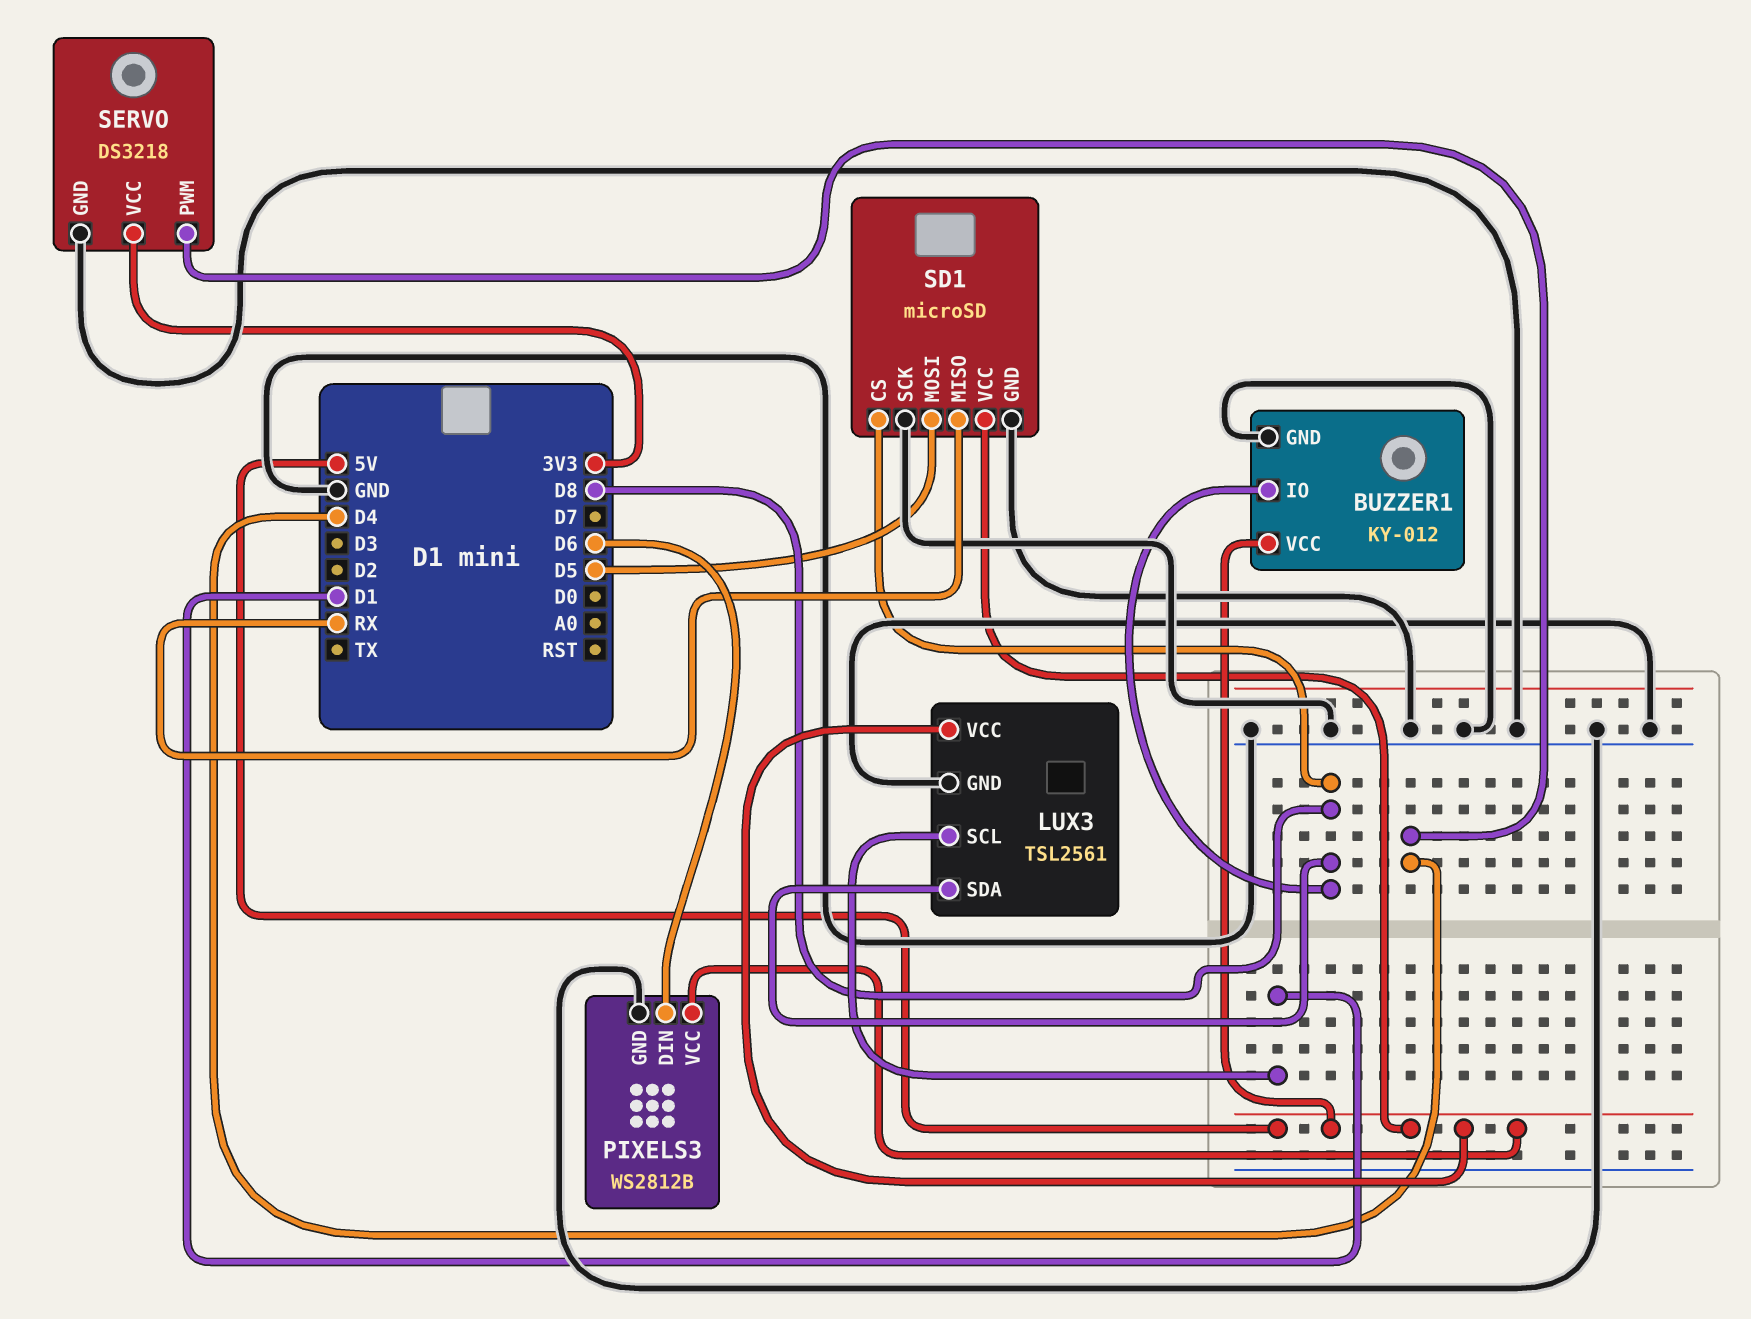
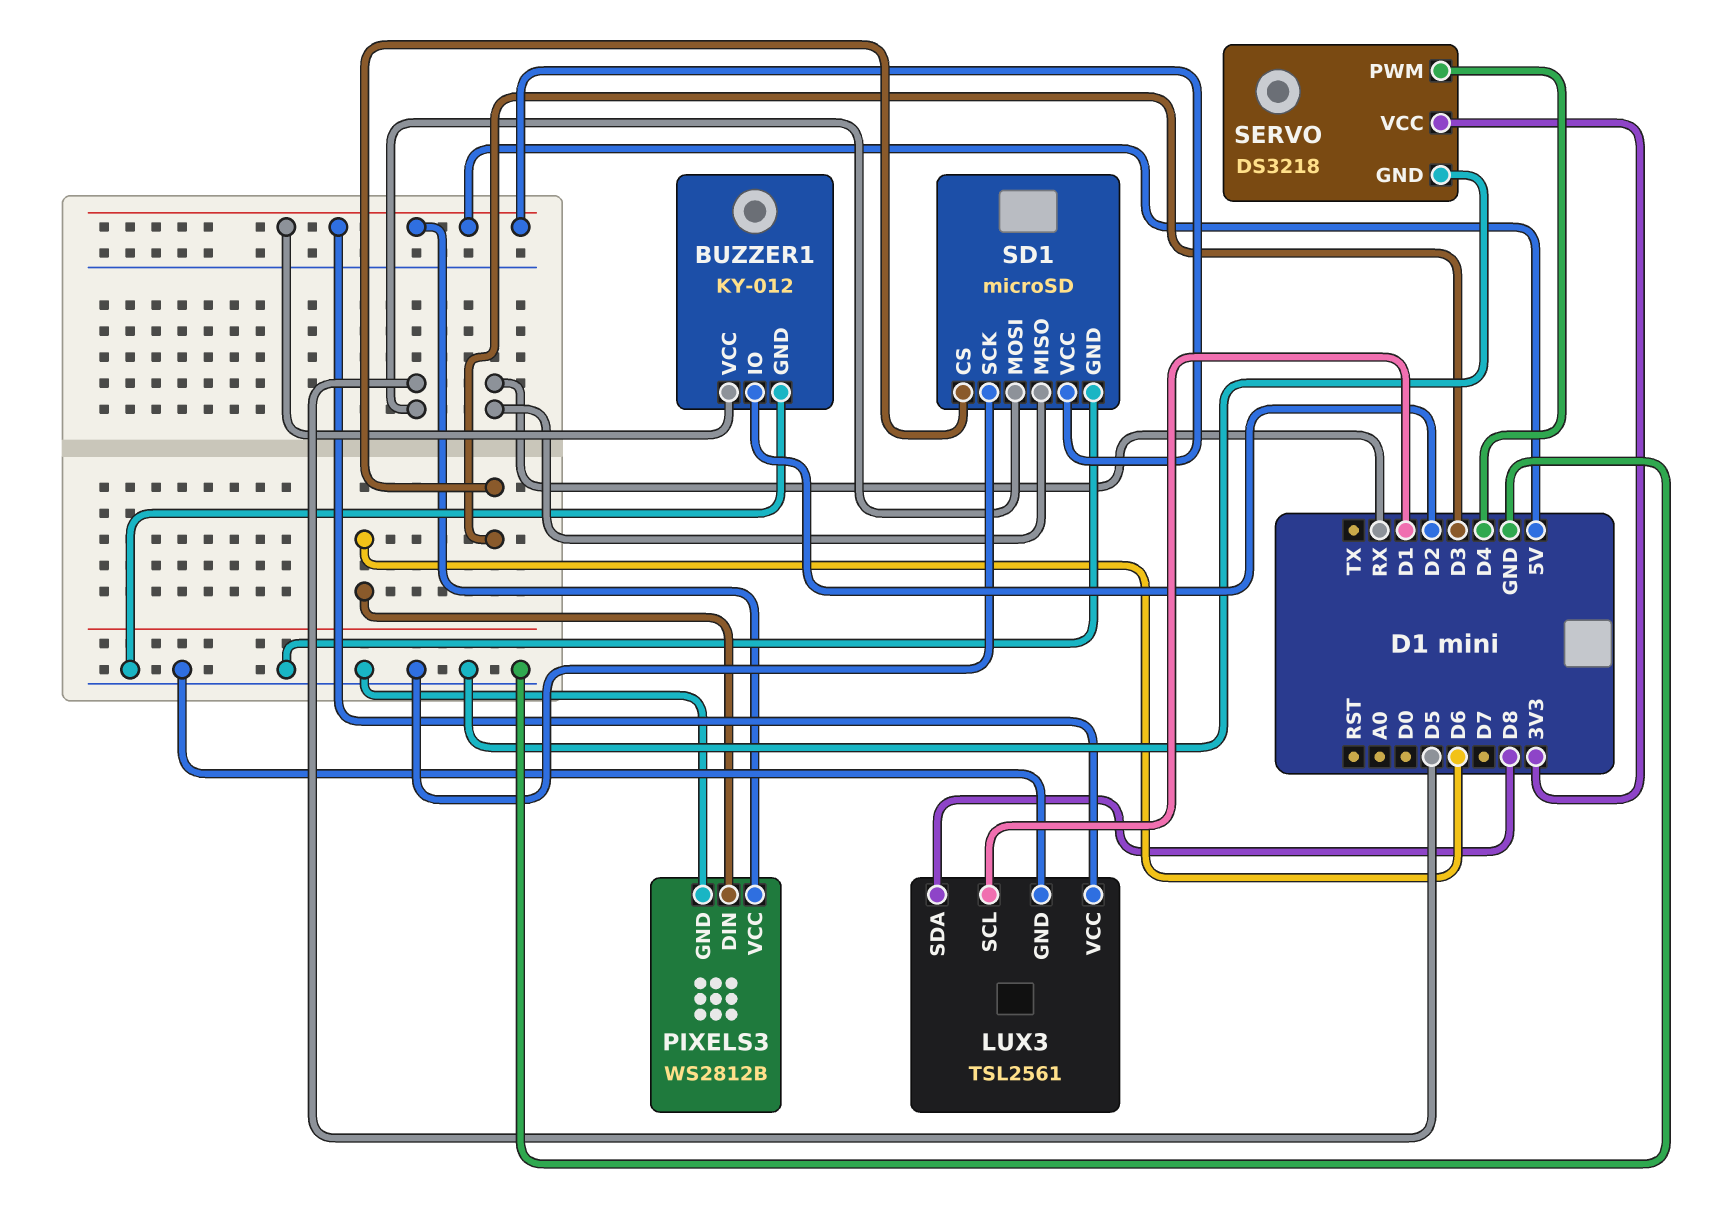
BUZZER1 pin IO: D8 -> D2
SD1 pin CS: D8 -> D3

